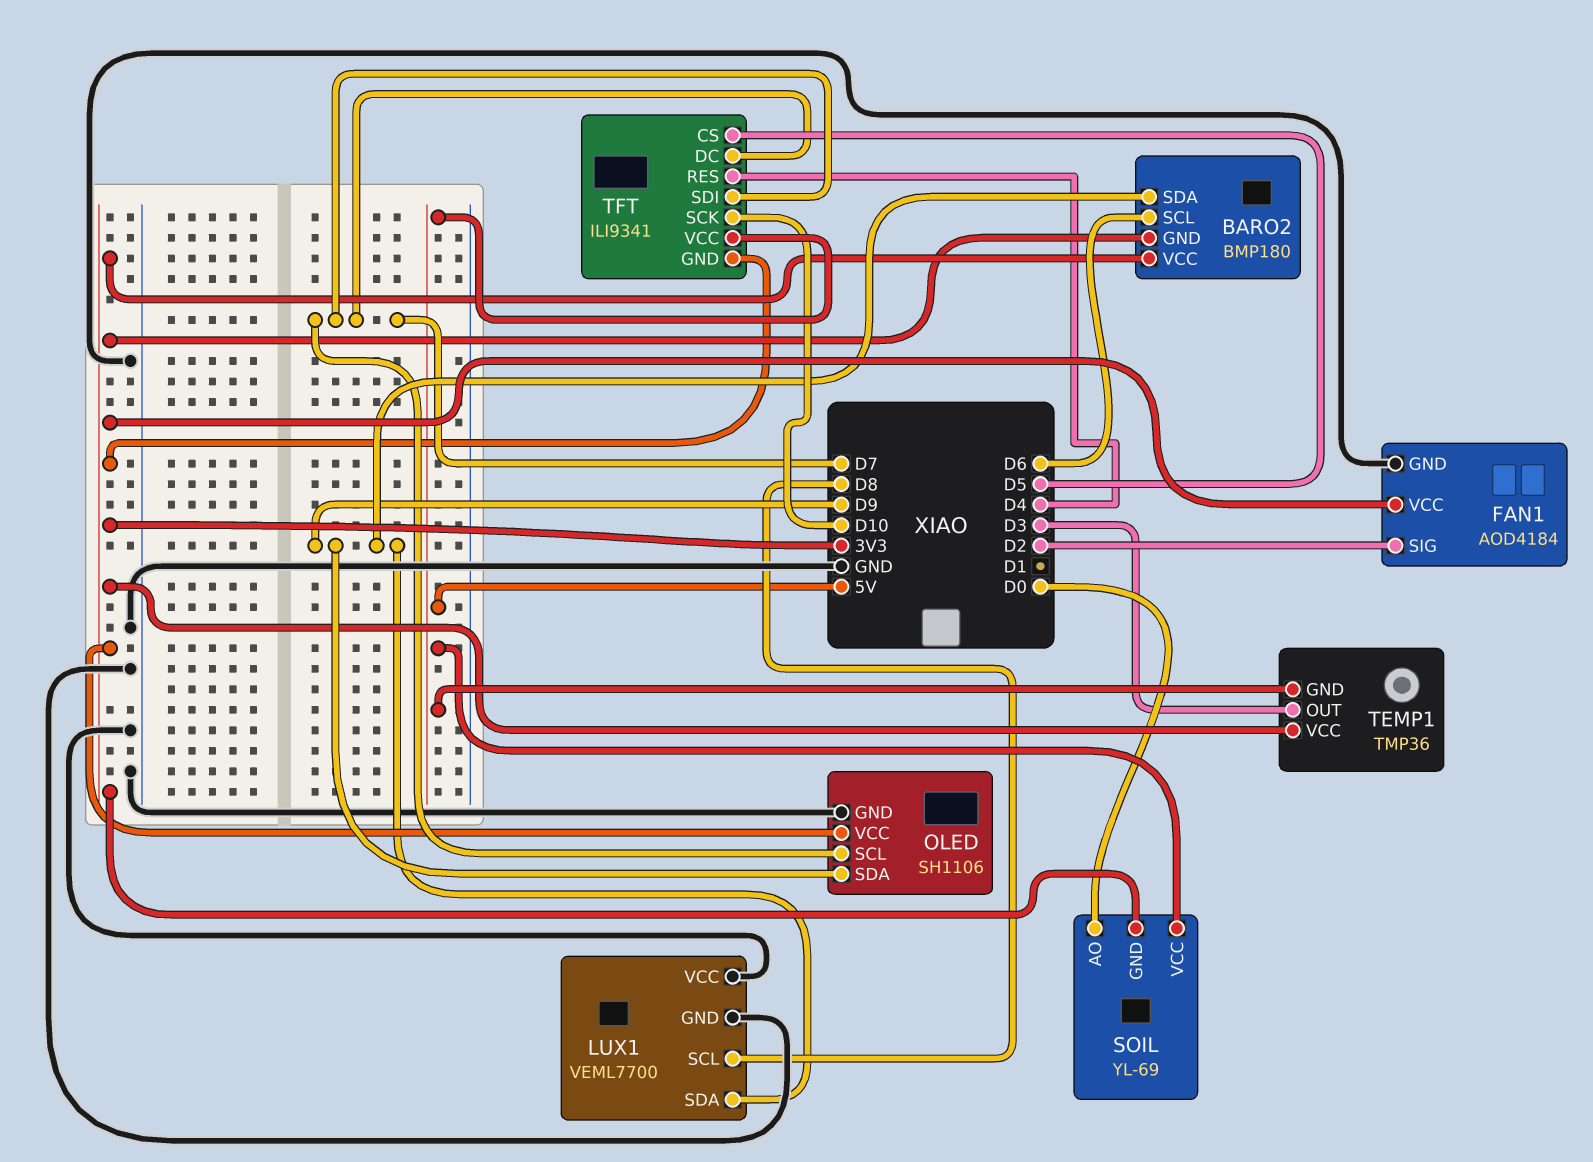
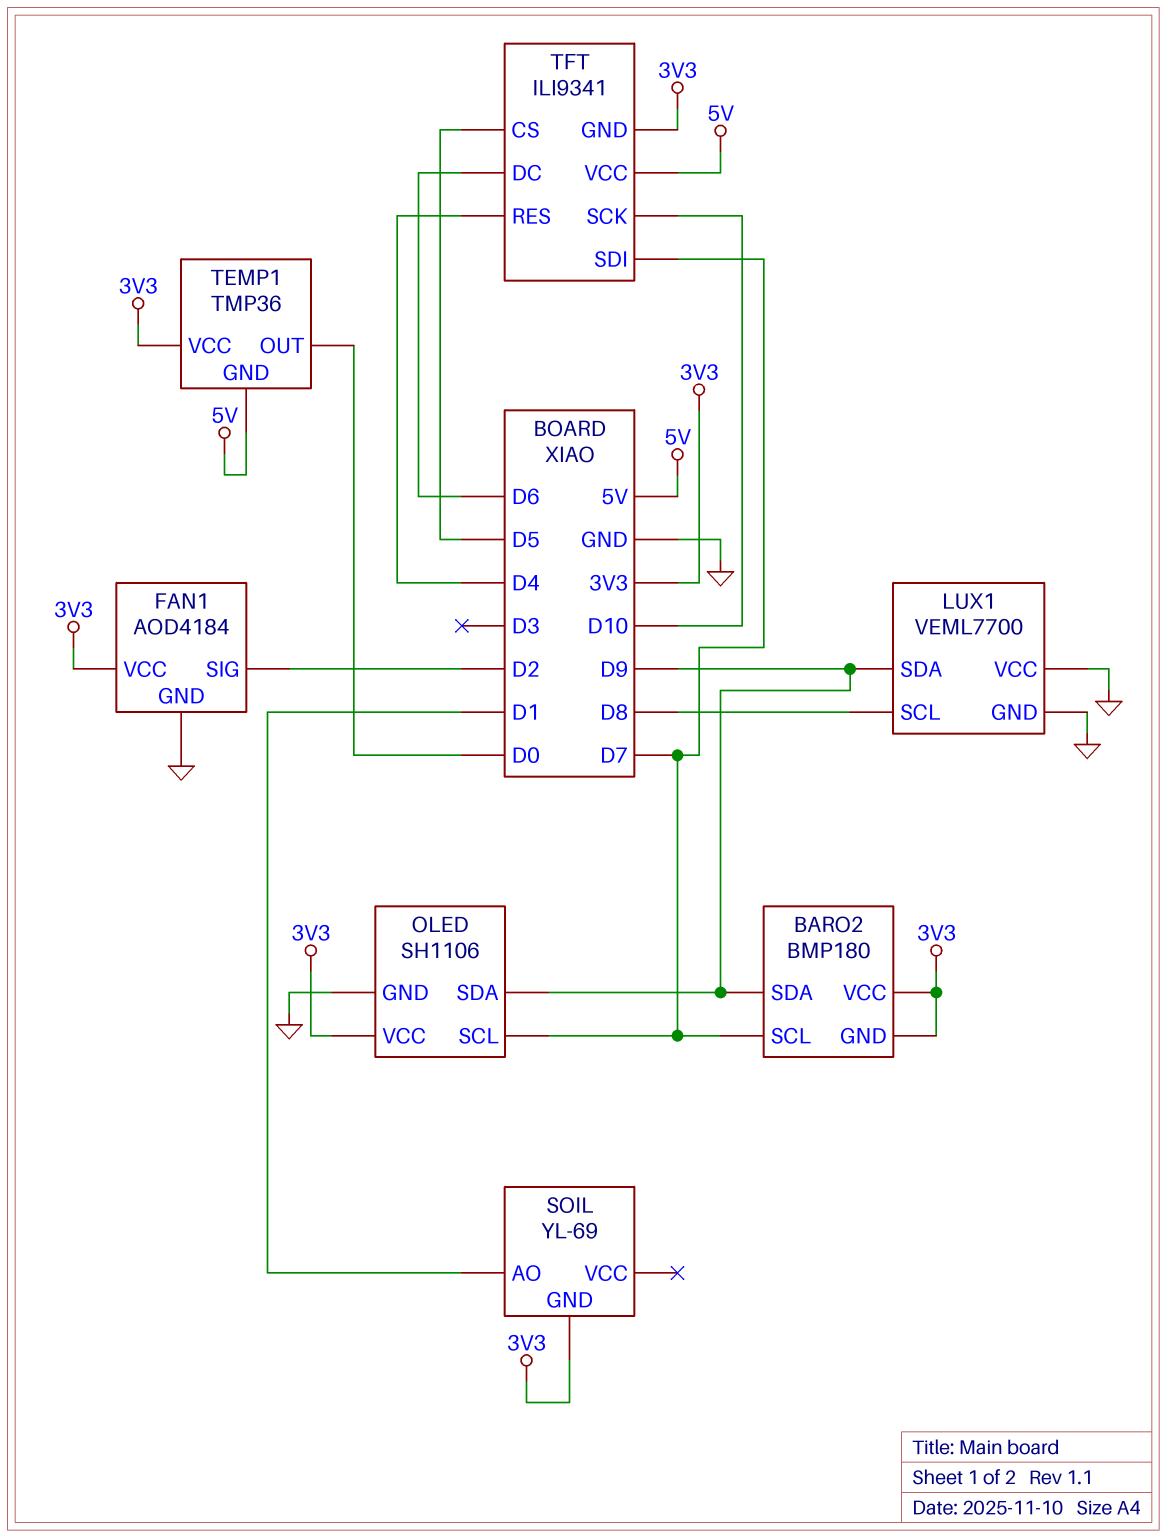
BARO2 pin SCL: D6 -> D7
SOIL pin AO: D0 -> D1
SOIL pin VCC: 5V -> none
TEMP1 pin OUT: D3 -> D0
TFT pin DC: D7 -> D6

